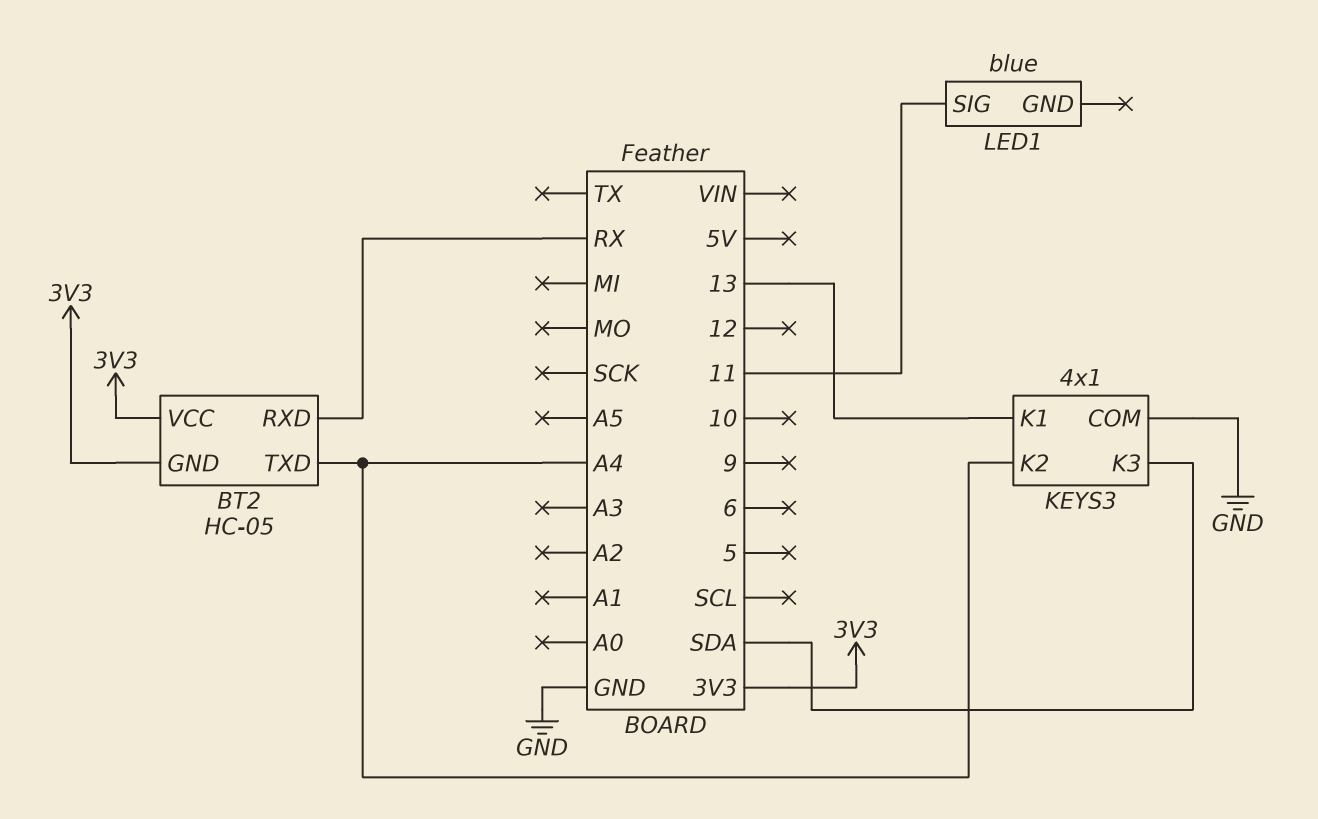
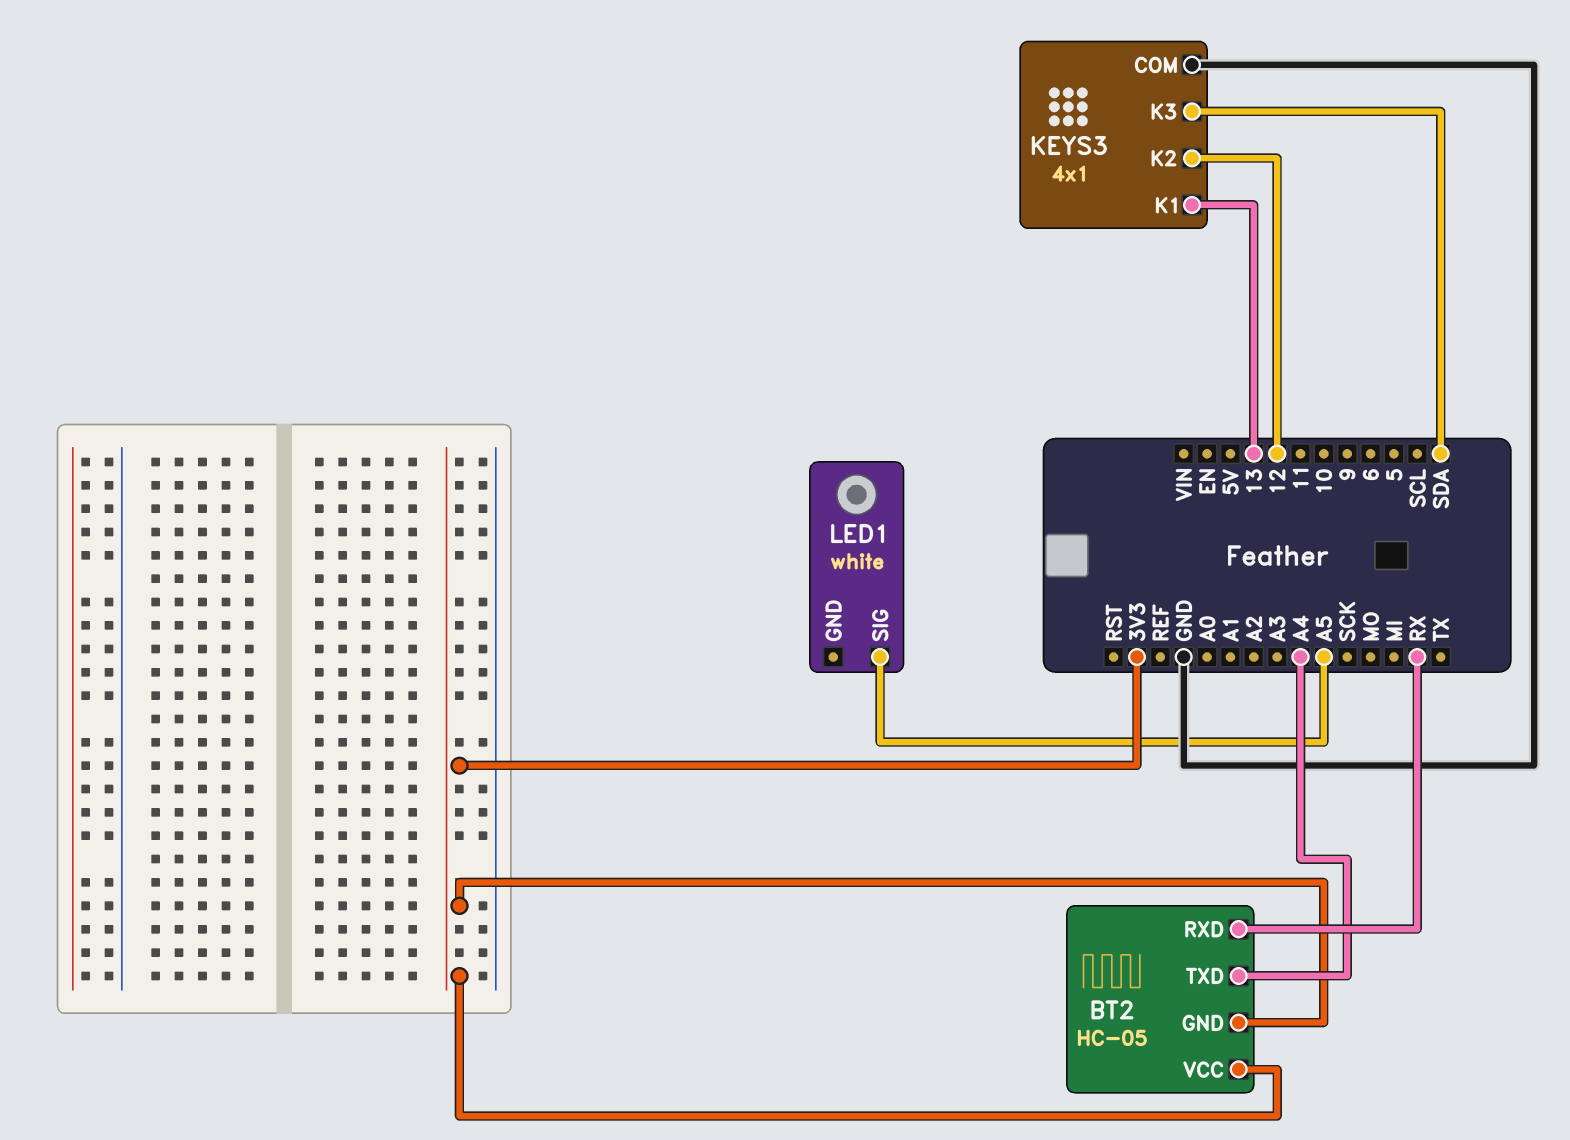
KEYS3 pin K2: A4 -> 12
LED1: blue -> white
LED1 pin SIG: 11 -> A5

